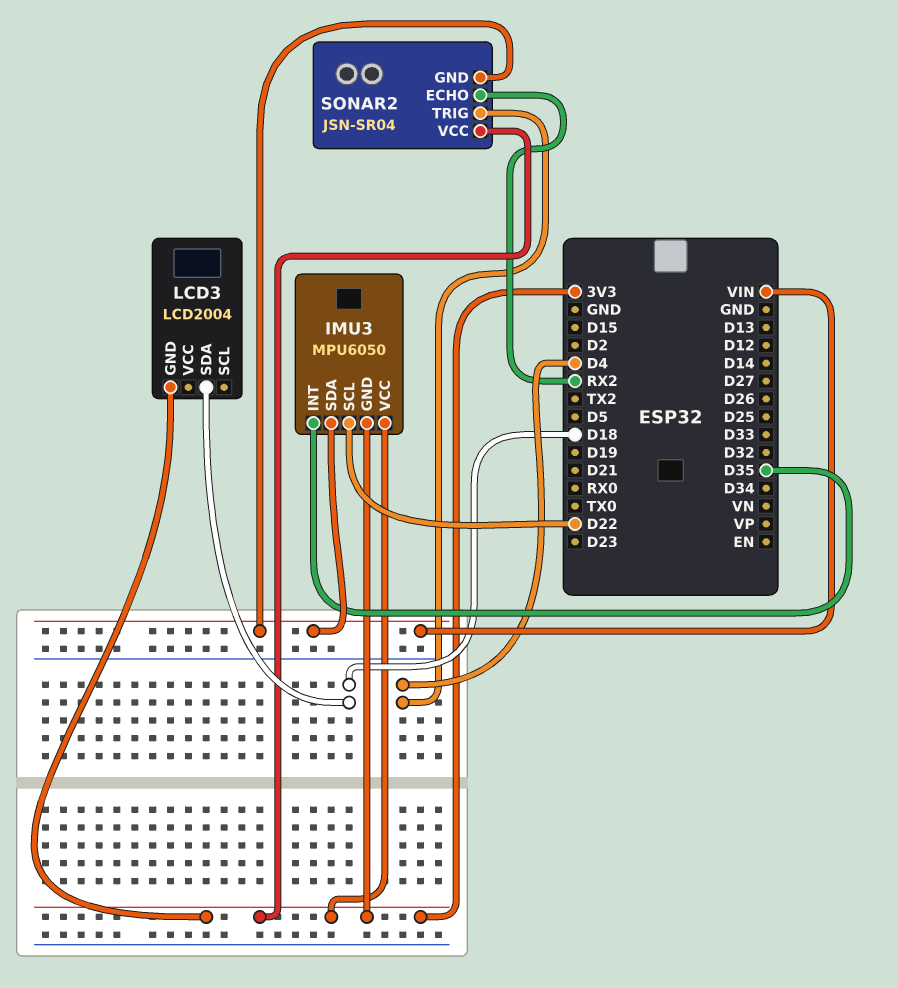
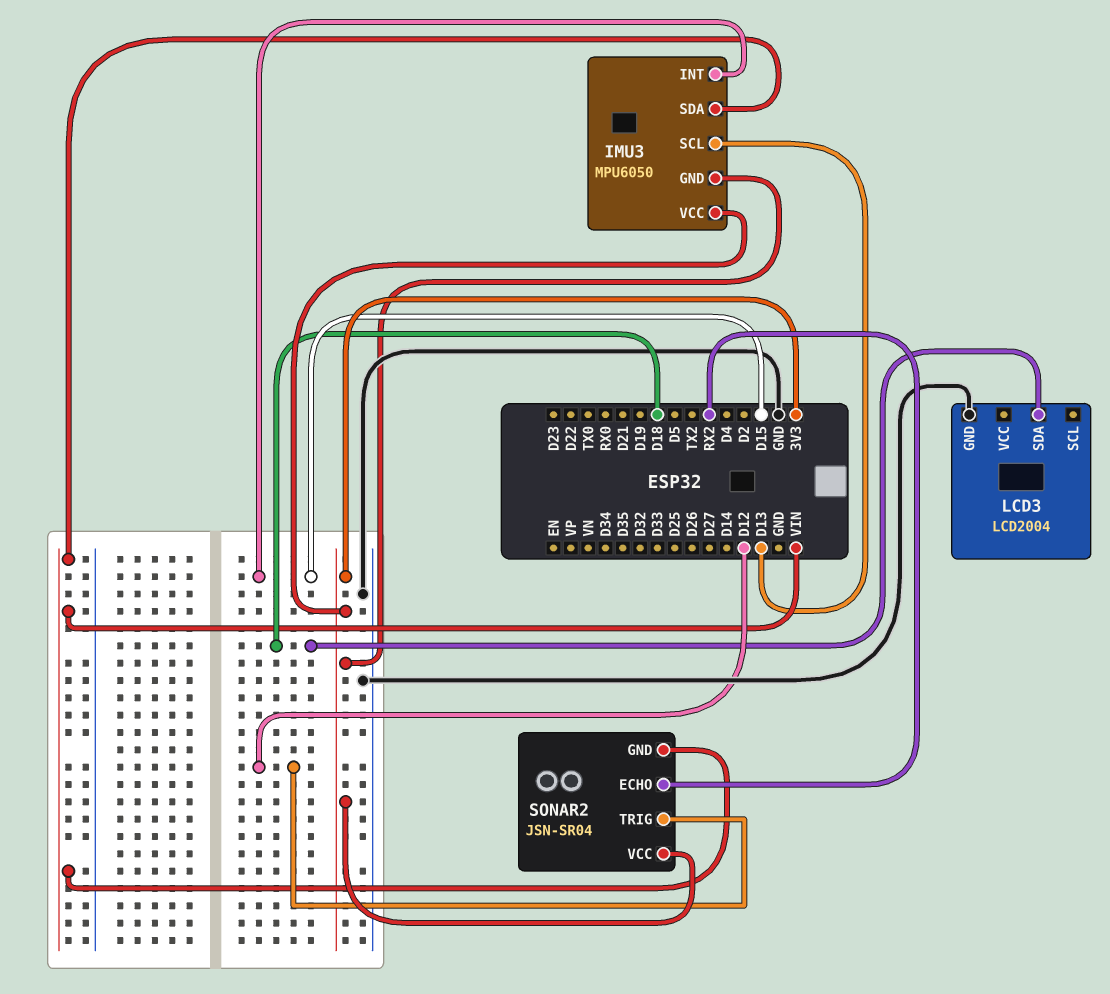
IMU3 pin INT: D35 -> D15
IMU3 pin SCL: D22 -> D13
LCD3 pin GND: 3V3 -> GND
SONAR2 pin TRIG: D4 -> D12

